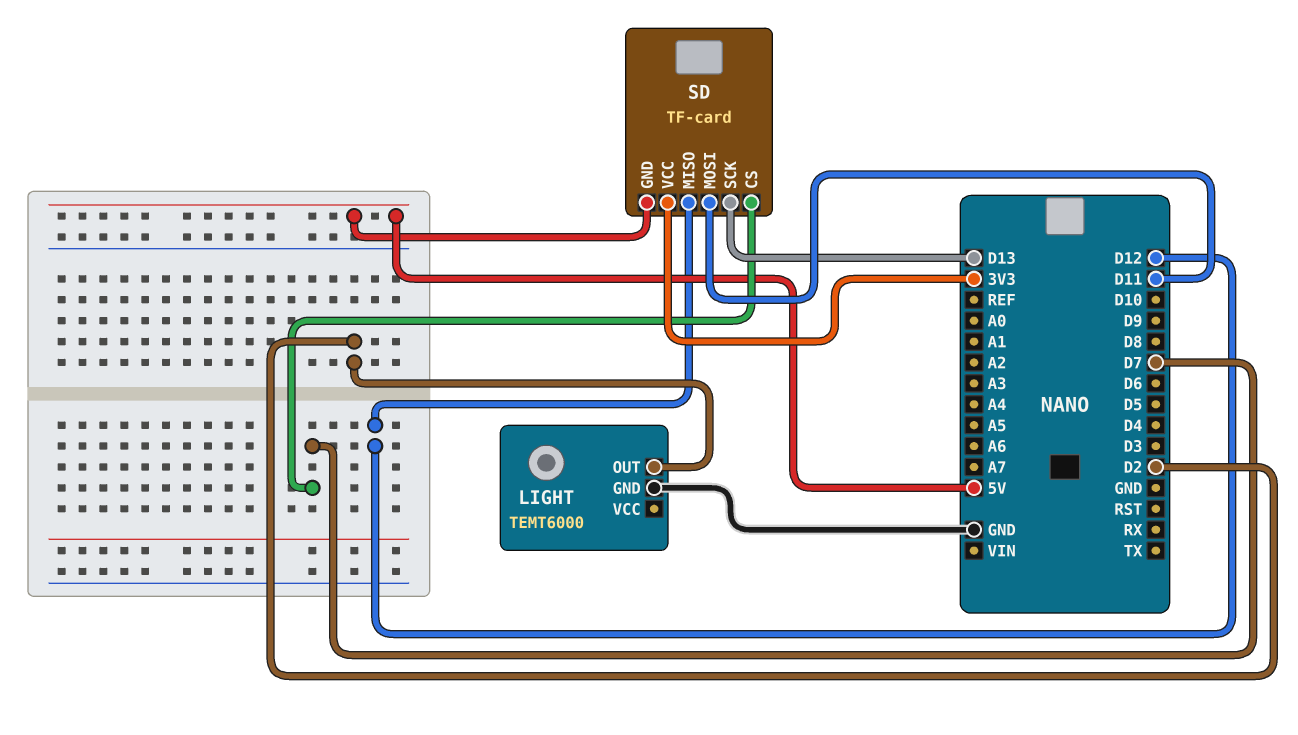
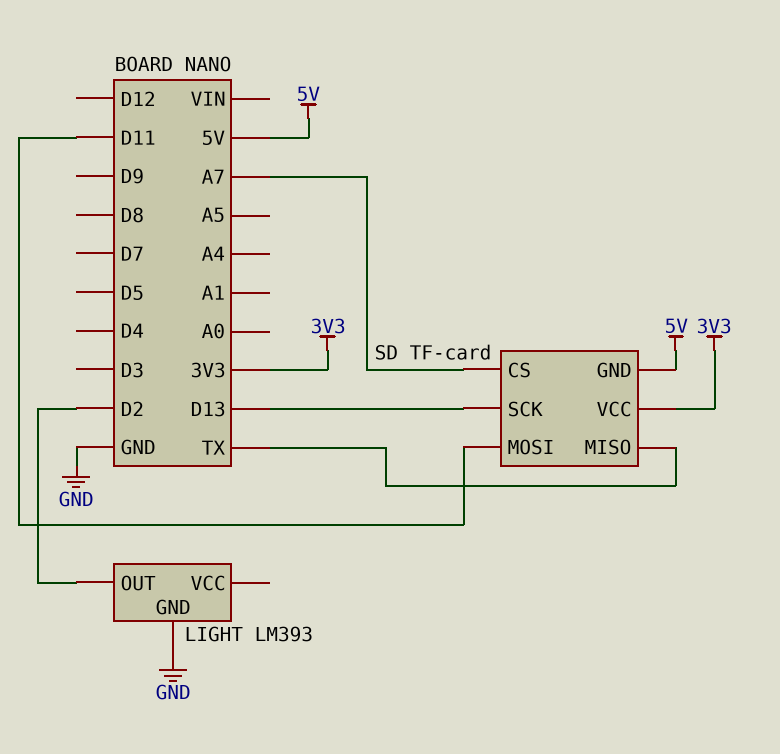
LIGHT: TEMT6000 -> LM393
SD pin CS: D7 -> A7
SD pin MISO: D12 -> TX

